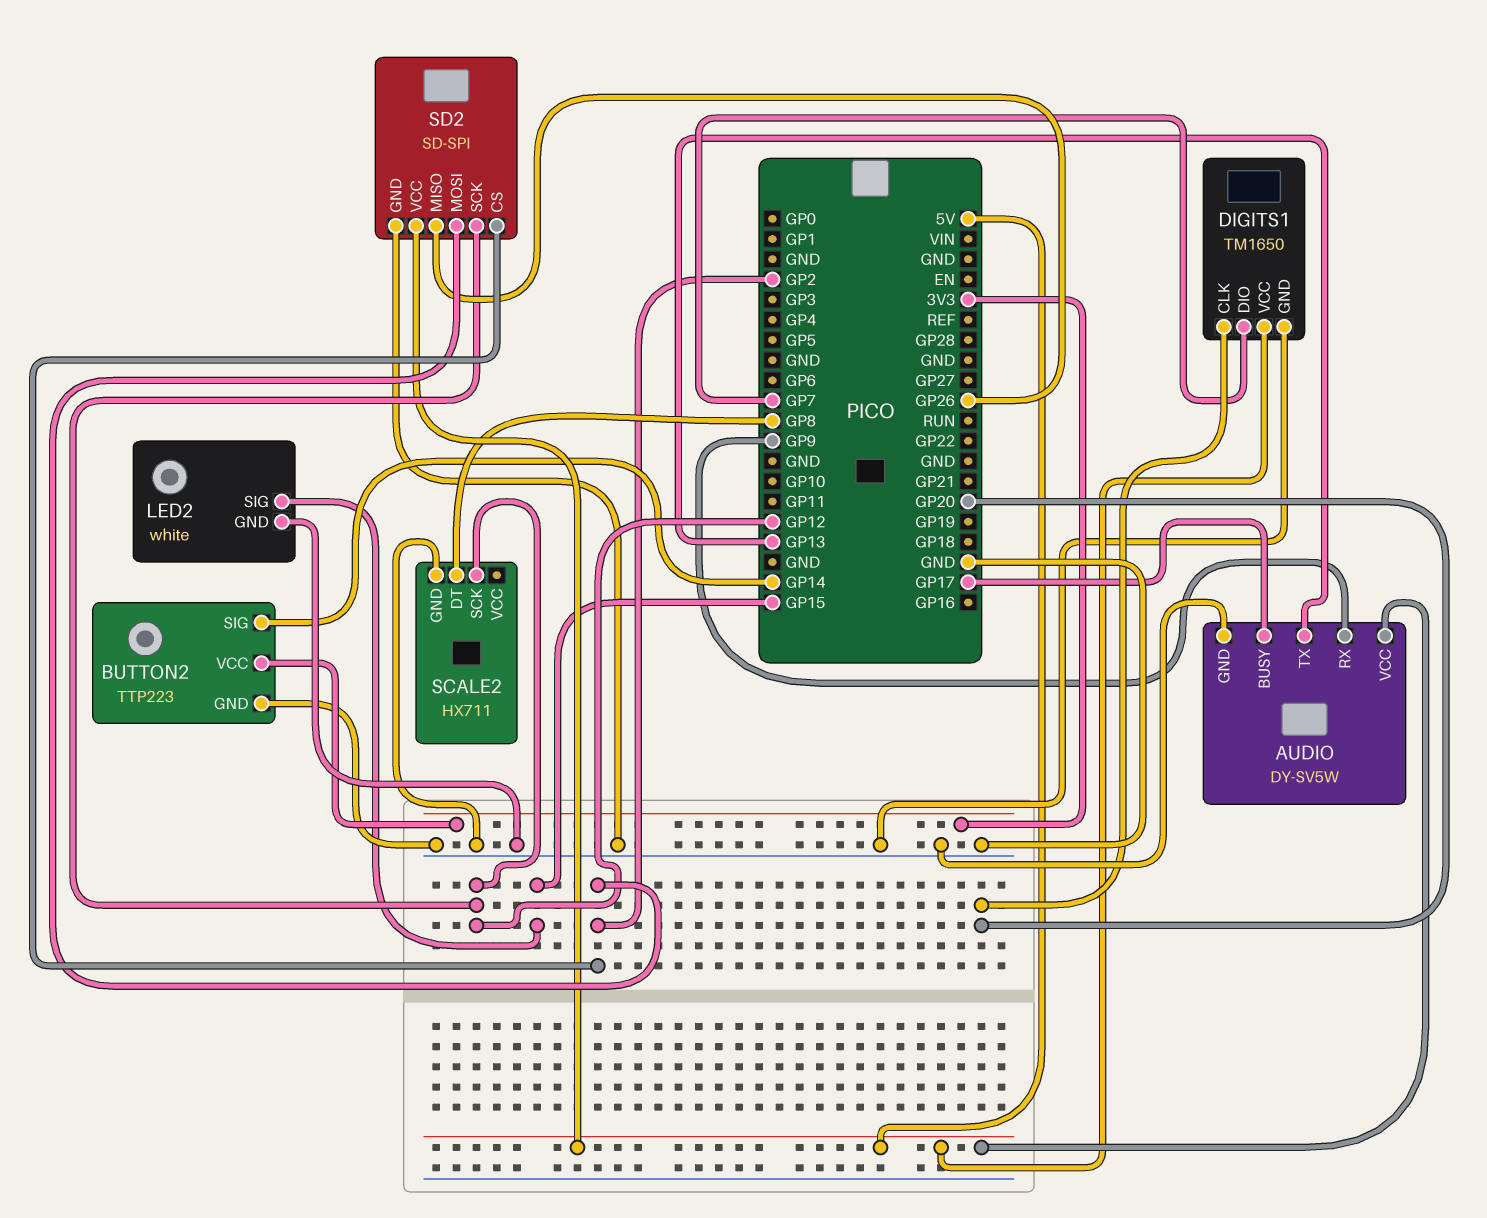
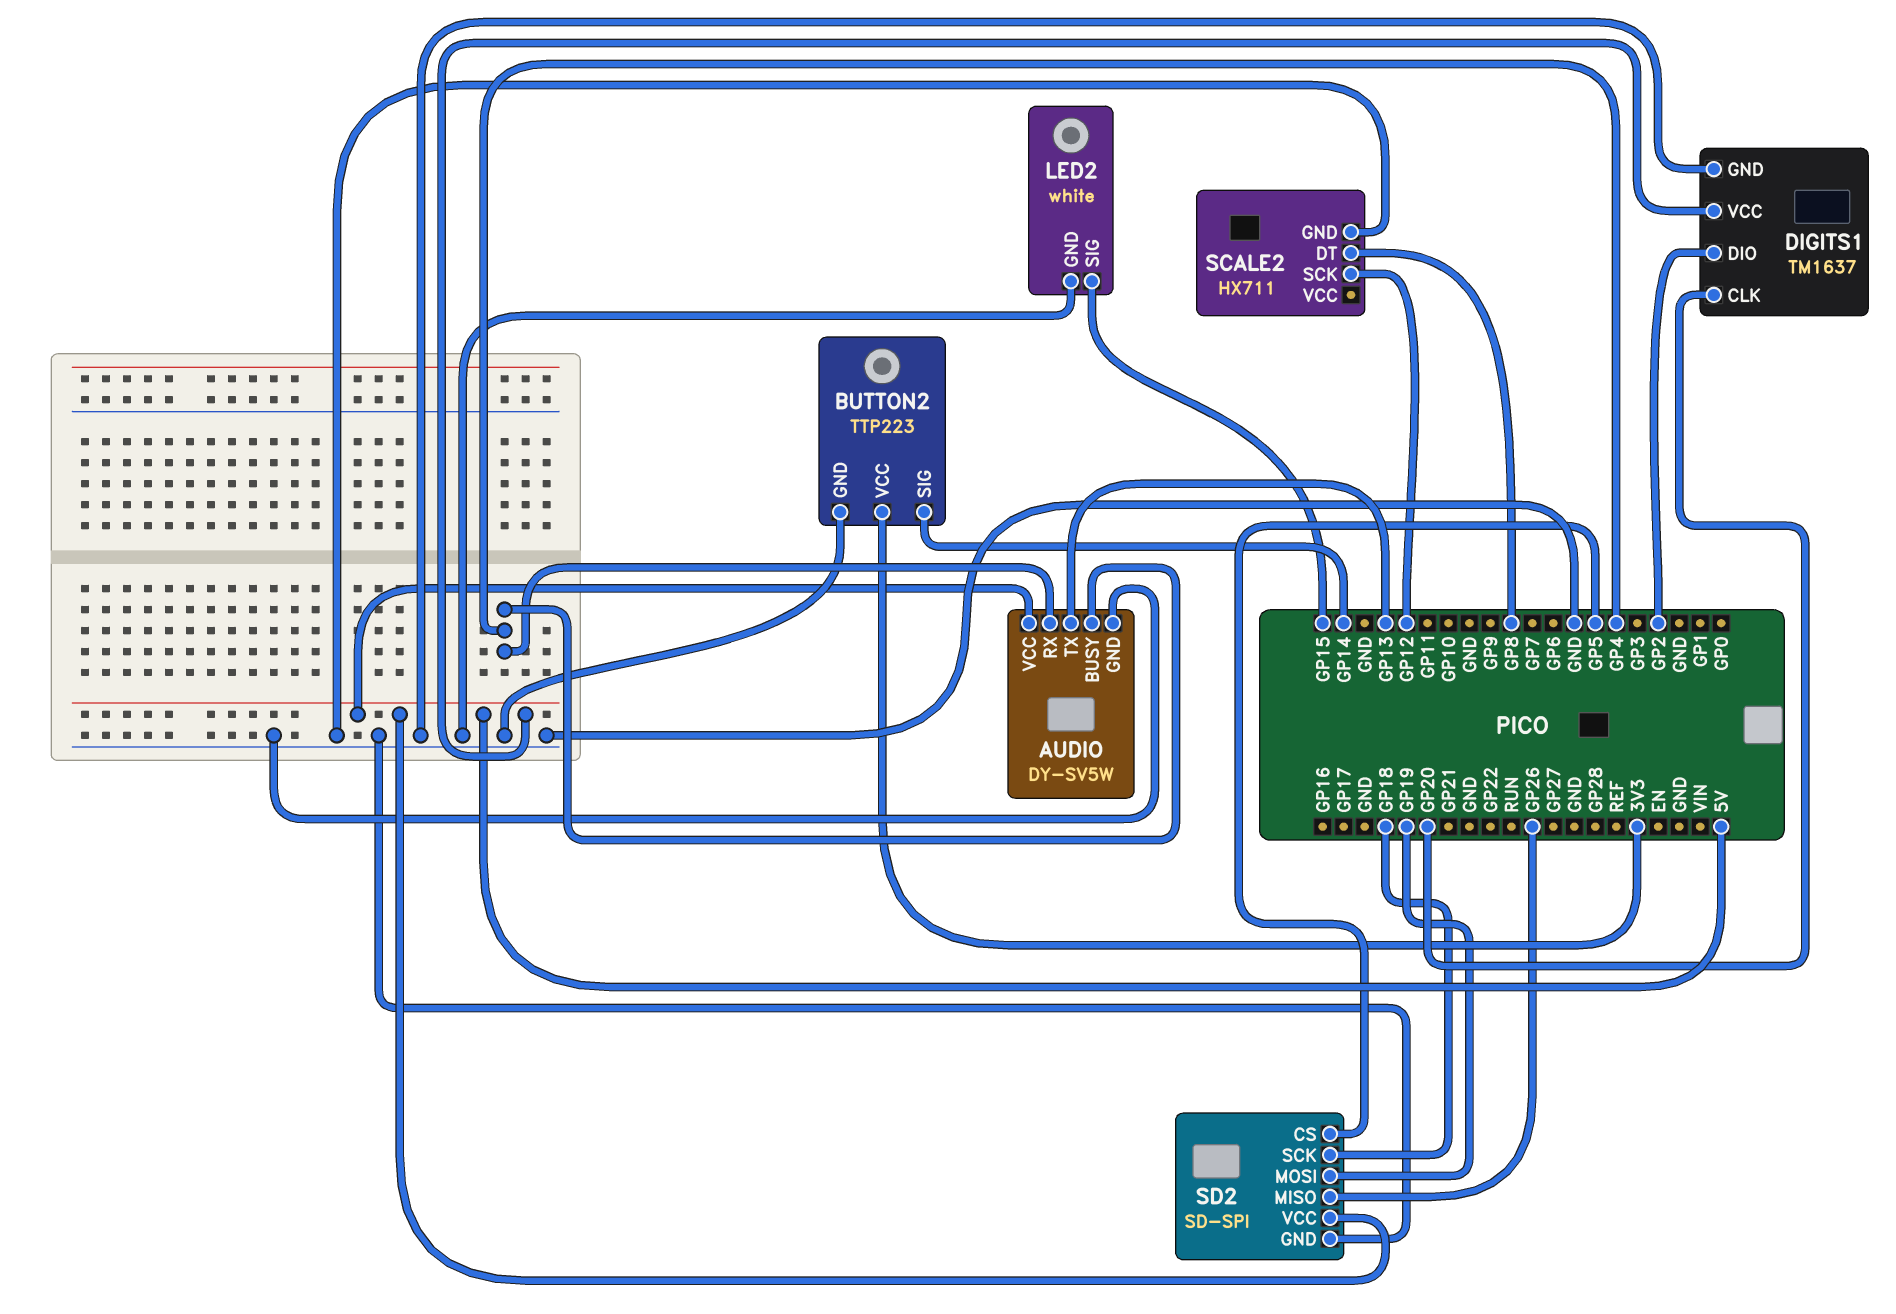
AUDIO pin BUSY: GP17 -> GP4
AUDIO pin RX: GP9 -> GP4
DIGITS1: TM1650 -> TM1637
DIGITS1 pin DIO: GP7 -> GP2
SD2 pin CS: GP2 -> GP5
SD2 pin MOSI: GP2 -> GP19
SD2 pin SCK: GP12 -> GP18

